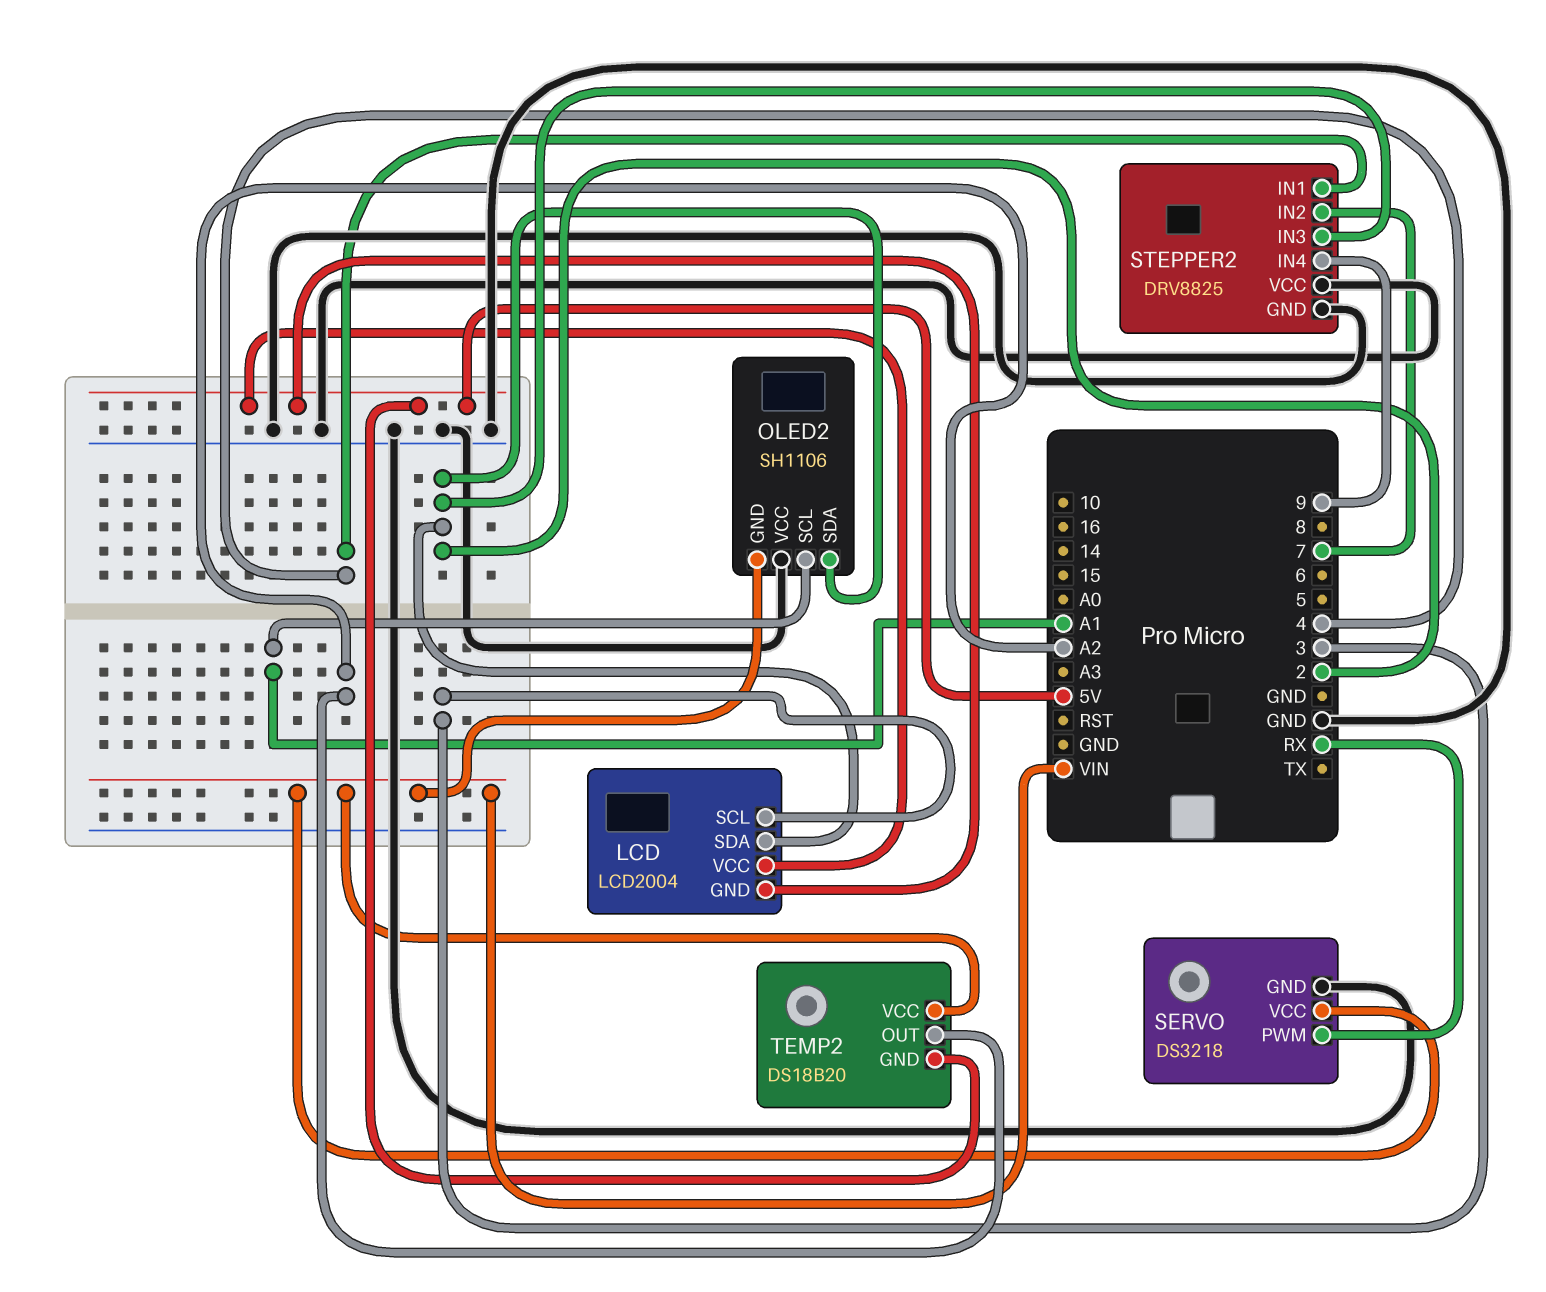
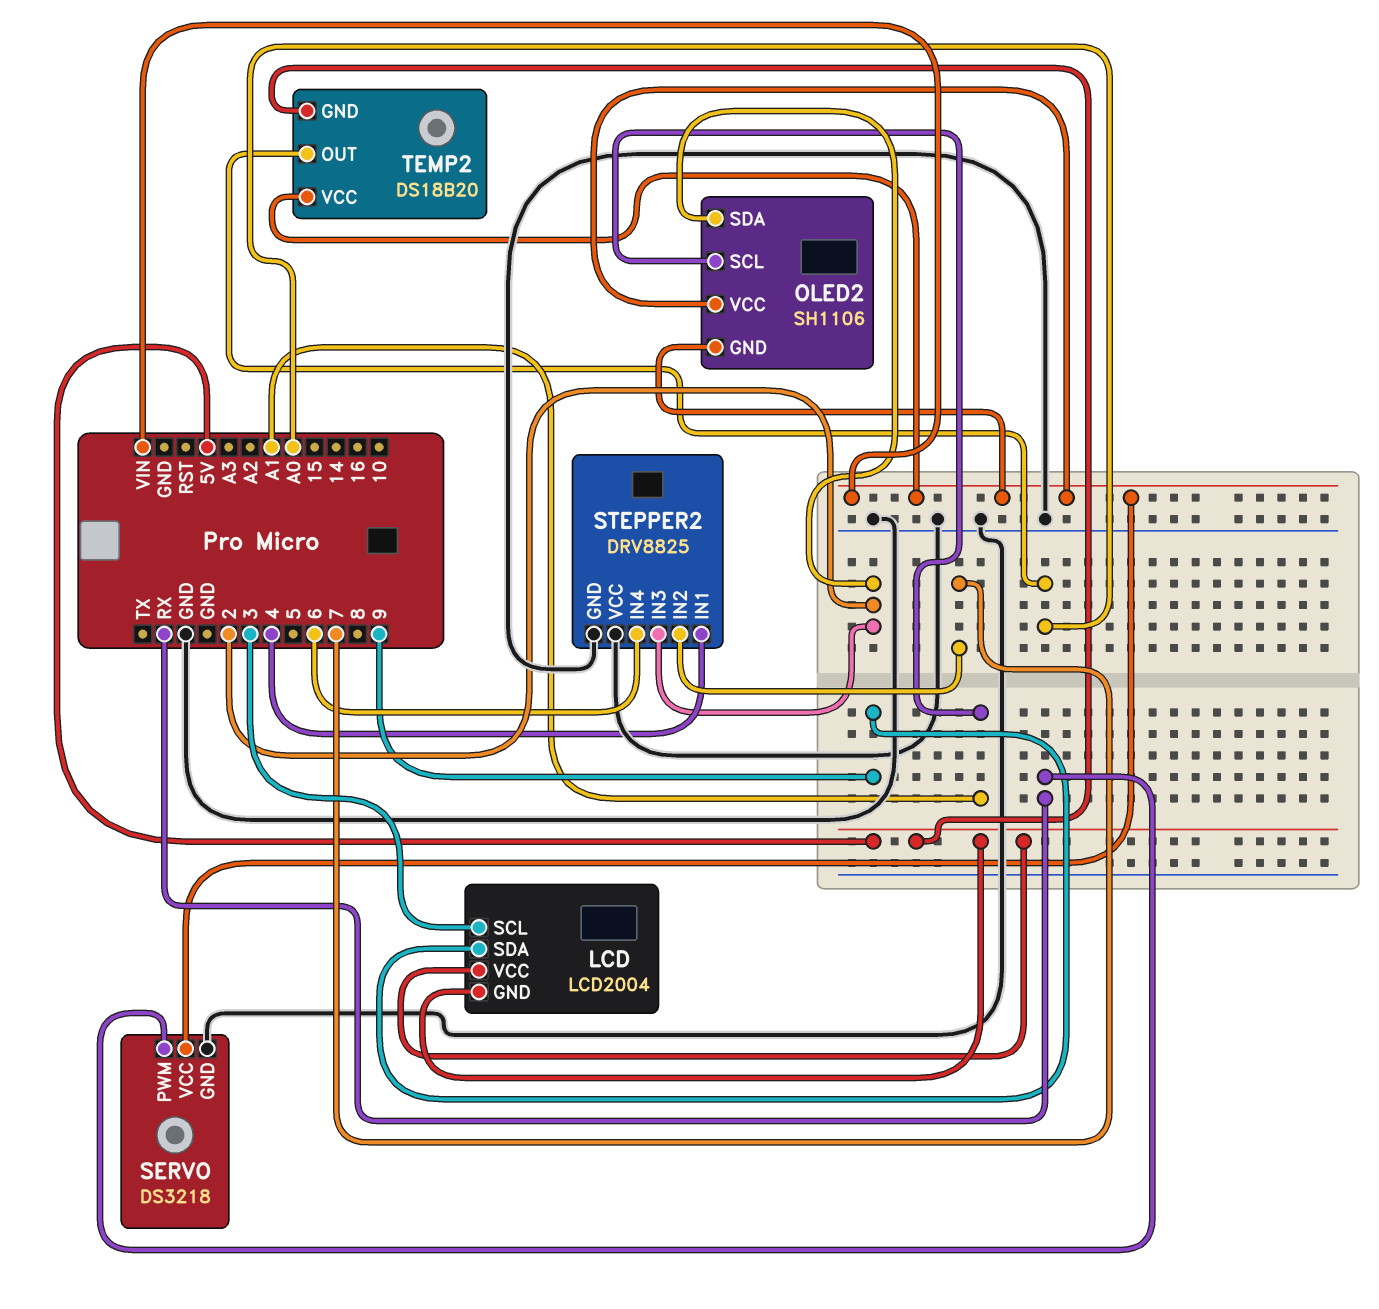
LCD pin SDA: 2 -> 9
OLED2 pin VCC: GND -> VIN
STEPPER2 pin IN4: 9 -> 6
TEMP2 pin OUT: A2 -> A0

